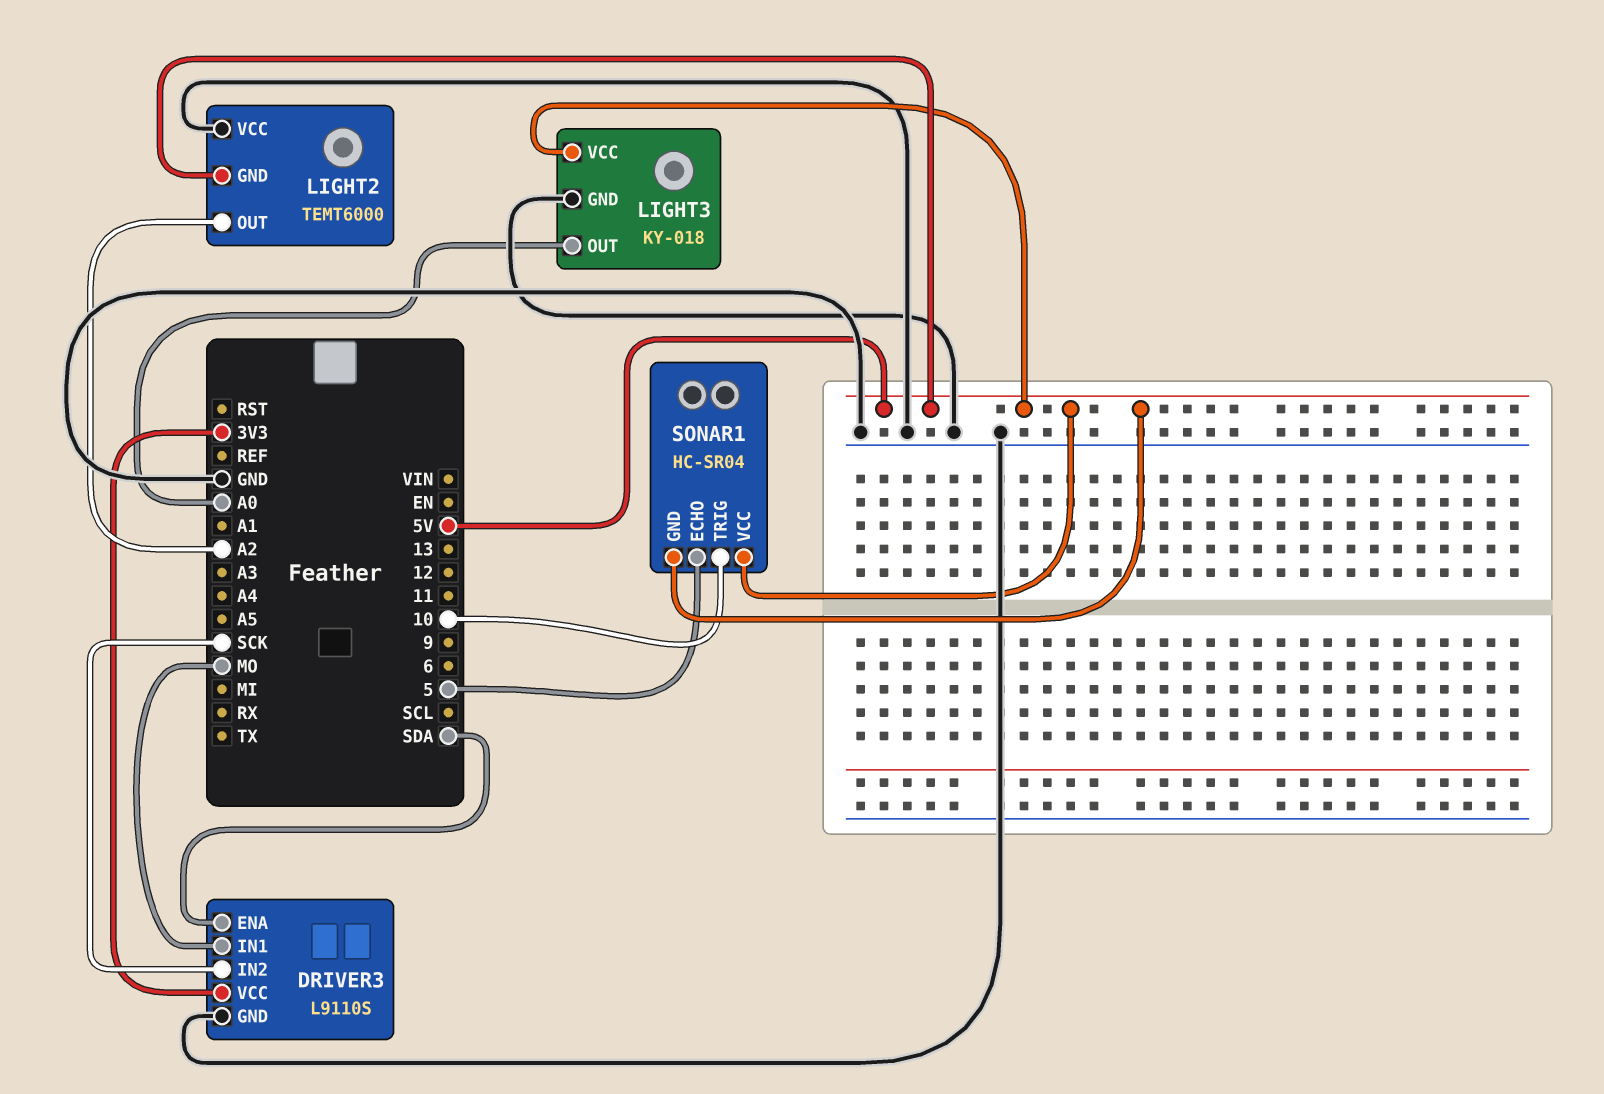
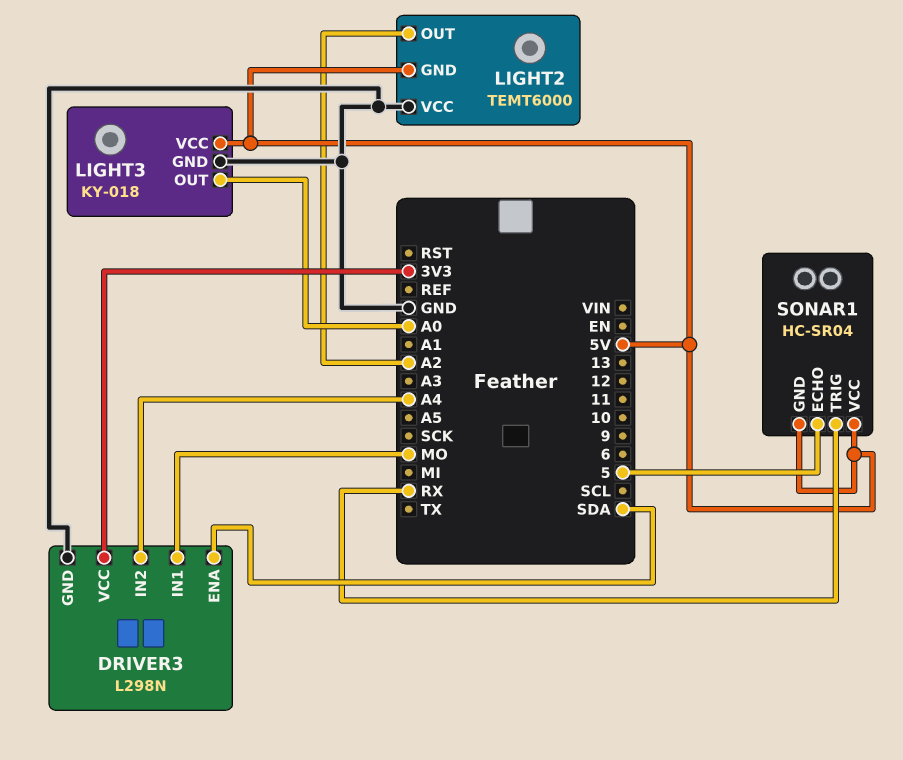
DRIVER3: L9110S -> L298N
DRIVER3 pin IN2: SCK -> A4
SONAR1 pin TRIG: 10 -> RX

